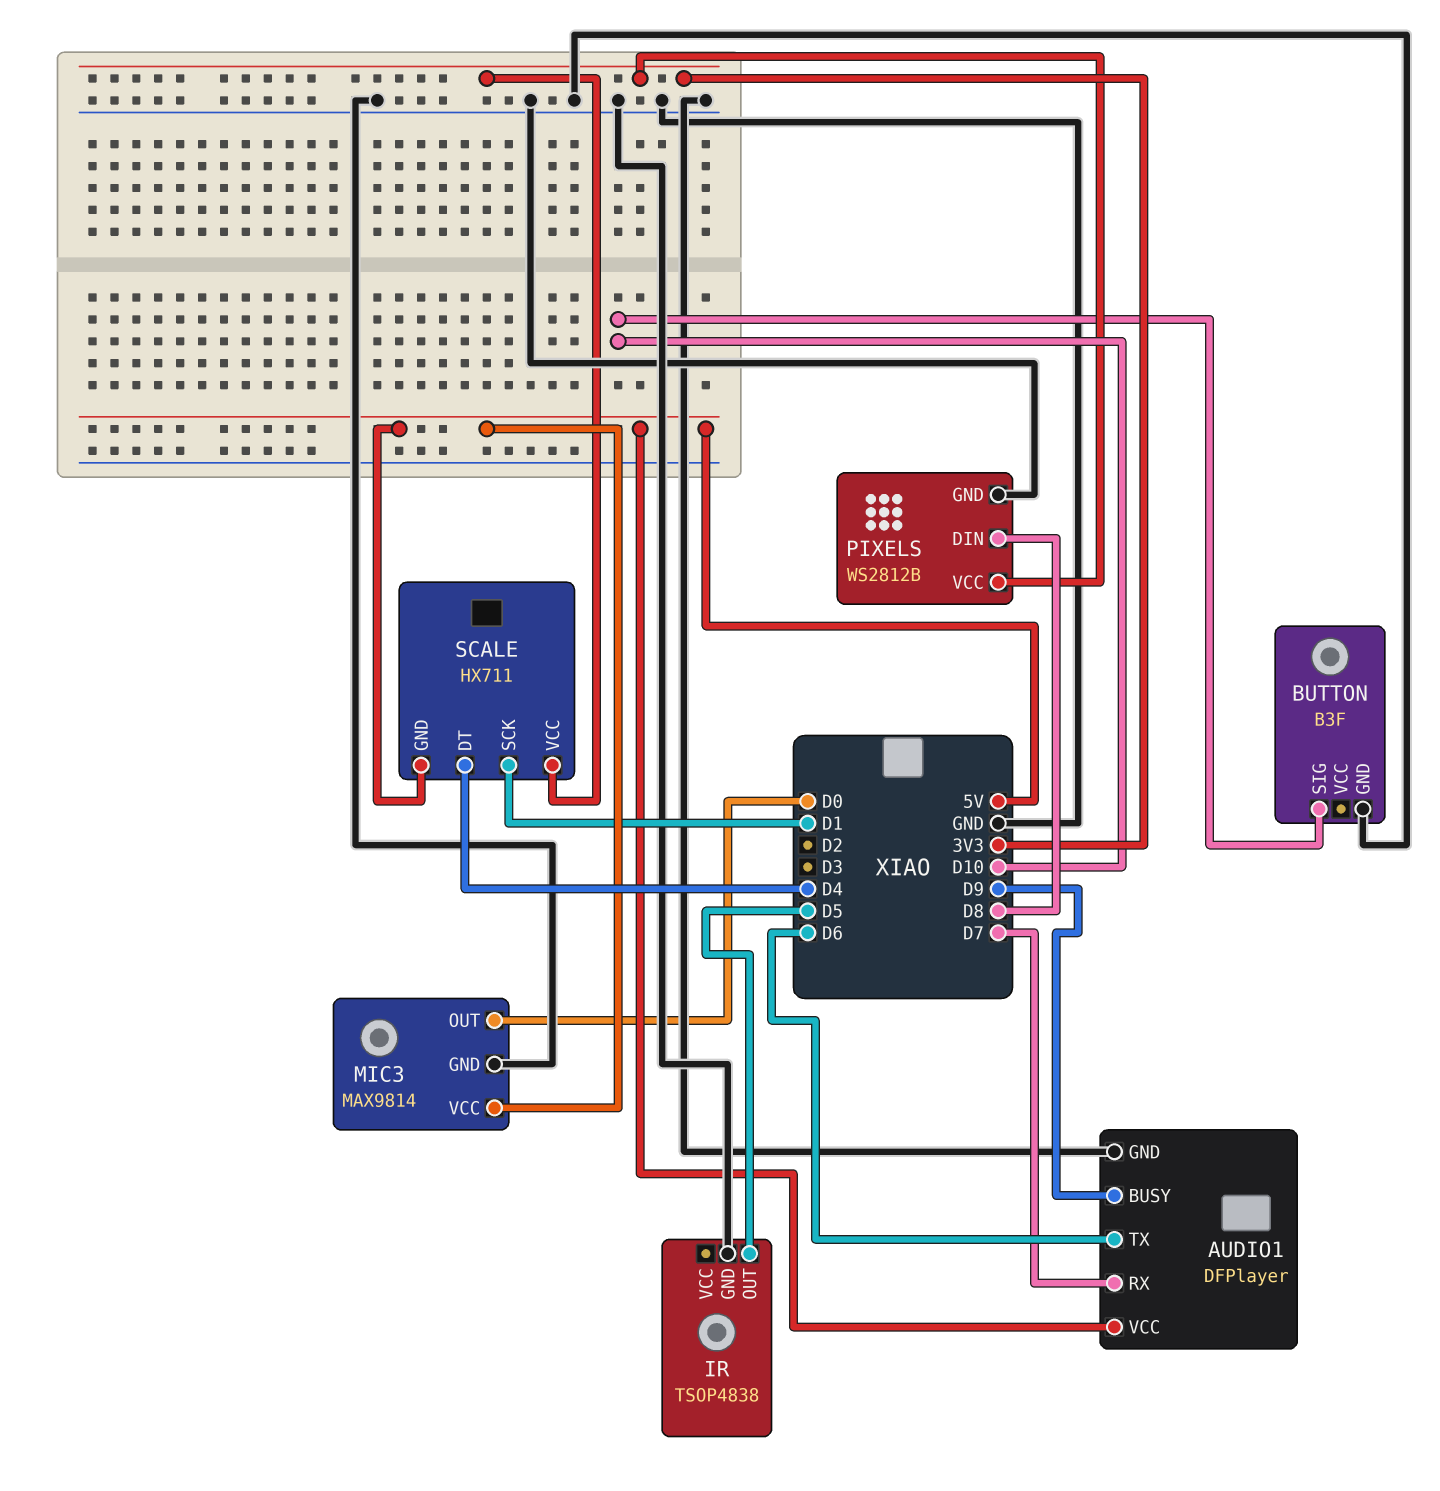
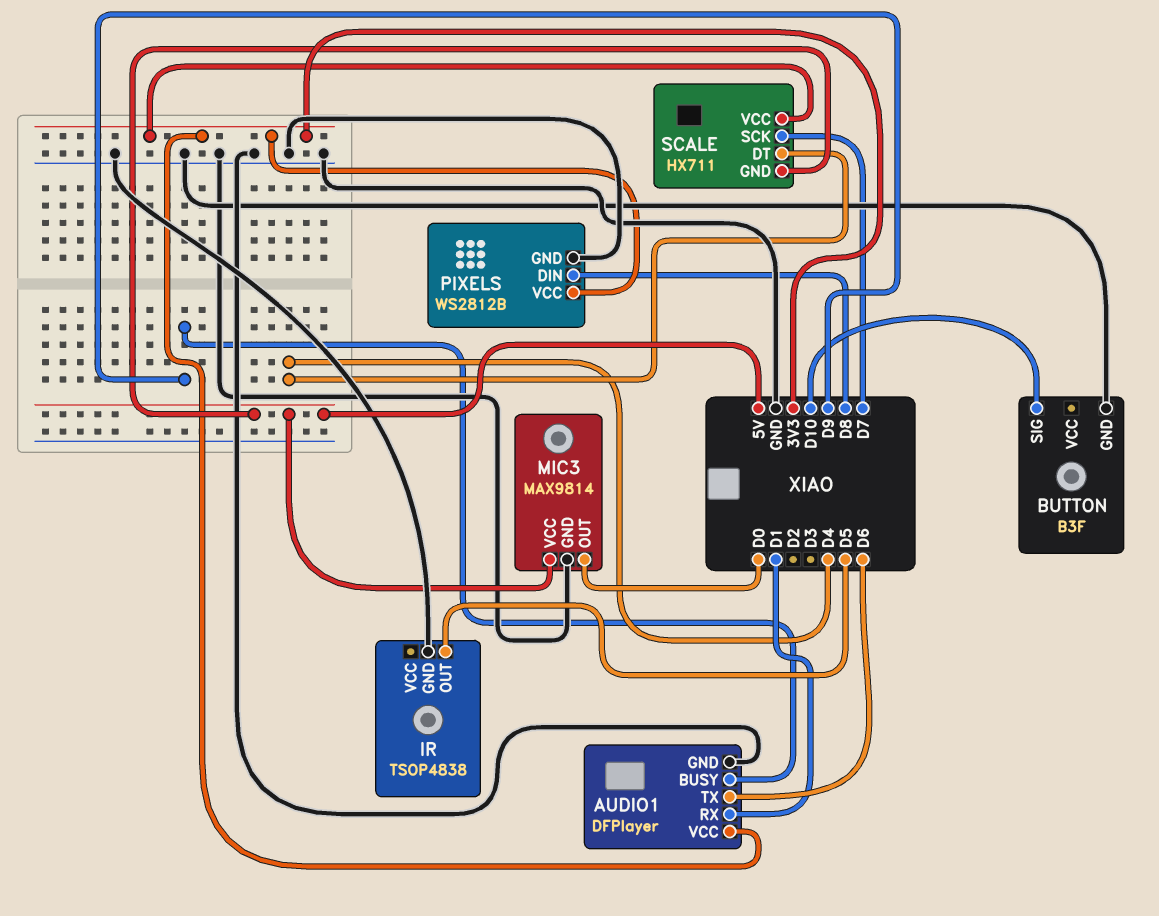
AUDIO1 pin RX: D7 -> D1
AUDIO1 pin VCC: 5V -> 3V3
SCALE pin SCK: D1 -> D7

